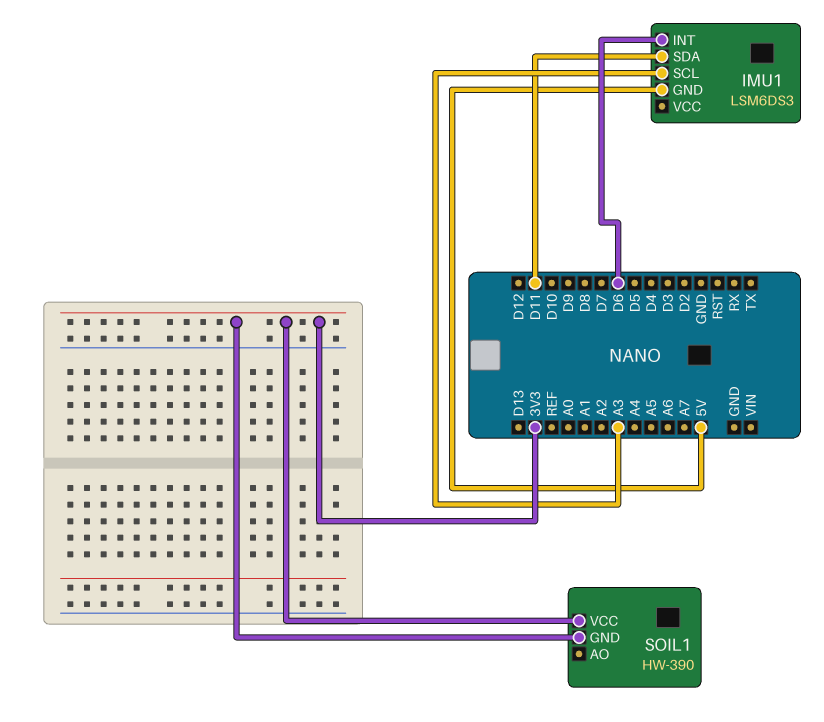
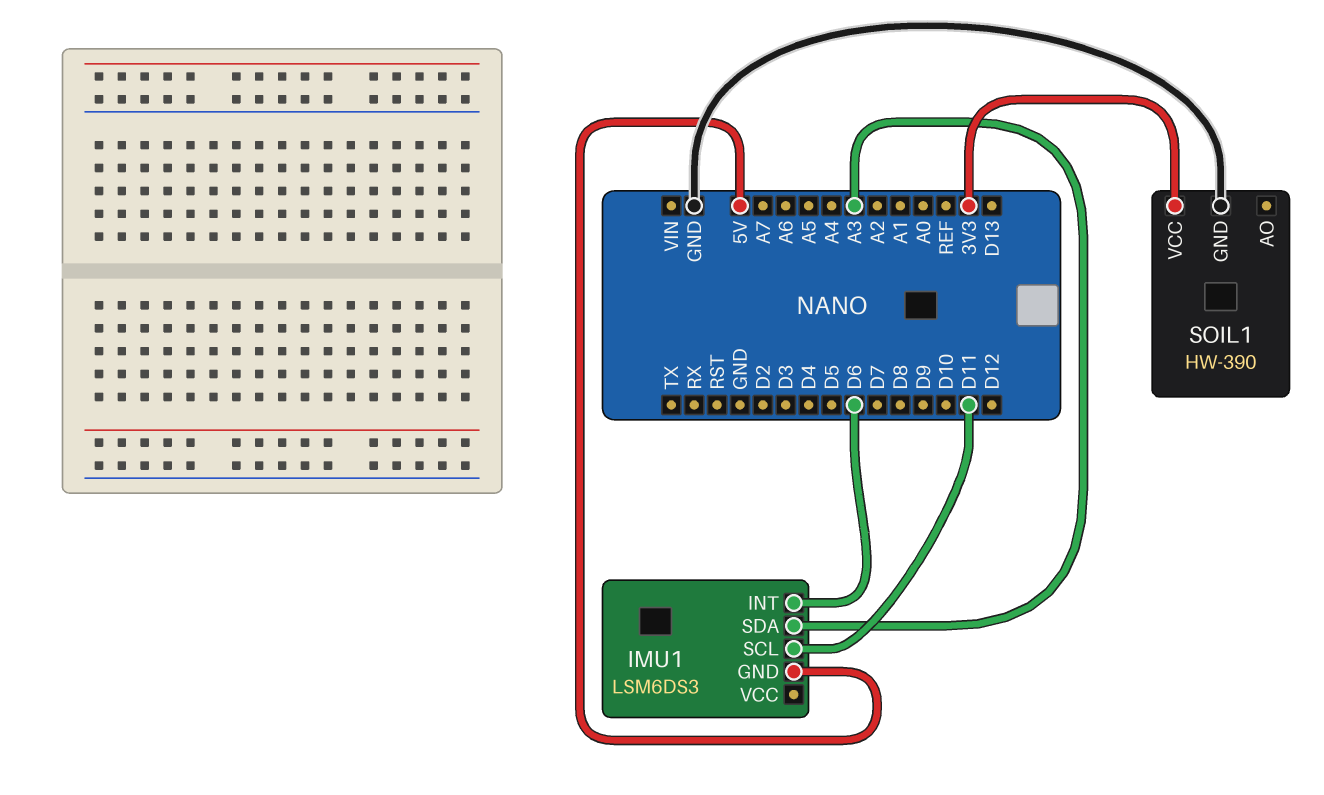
IMU1 pin SCL: A3 -> D11
IMU1 pin SDA: D11 -> A3
SOIL1 pin GND: 3V3 -> GND

